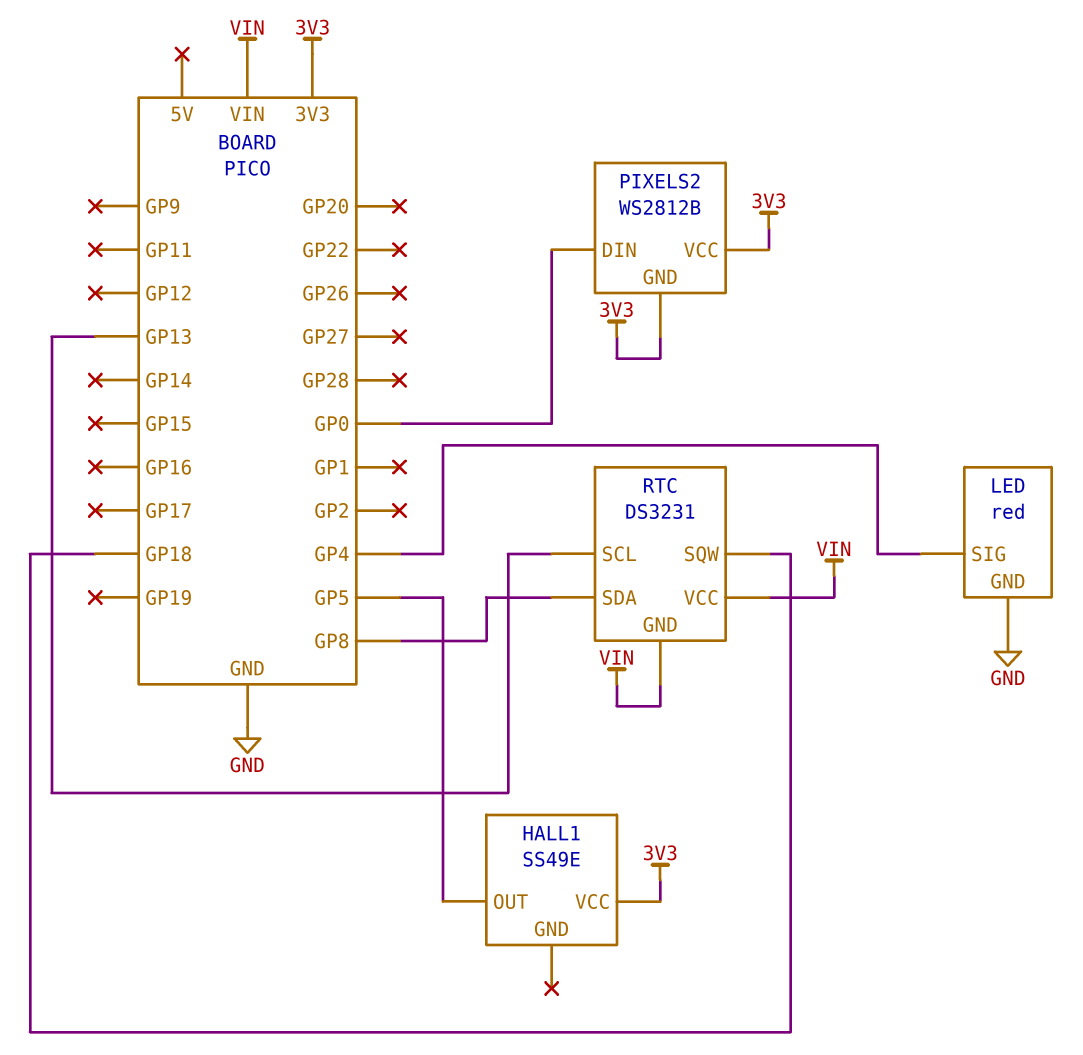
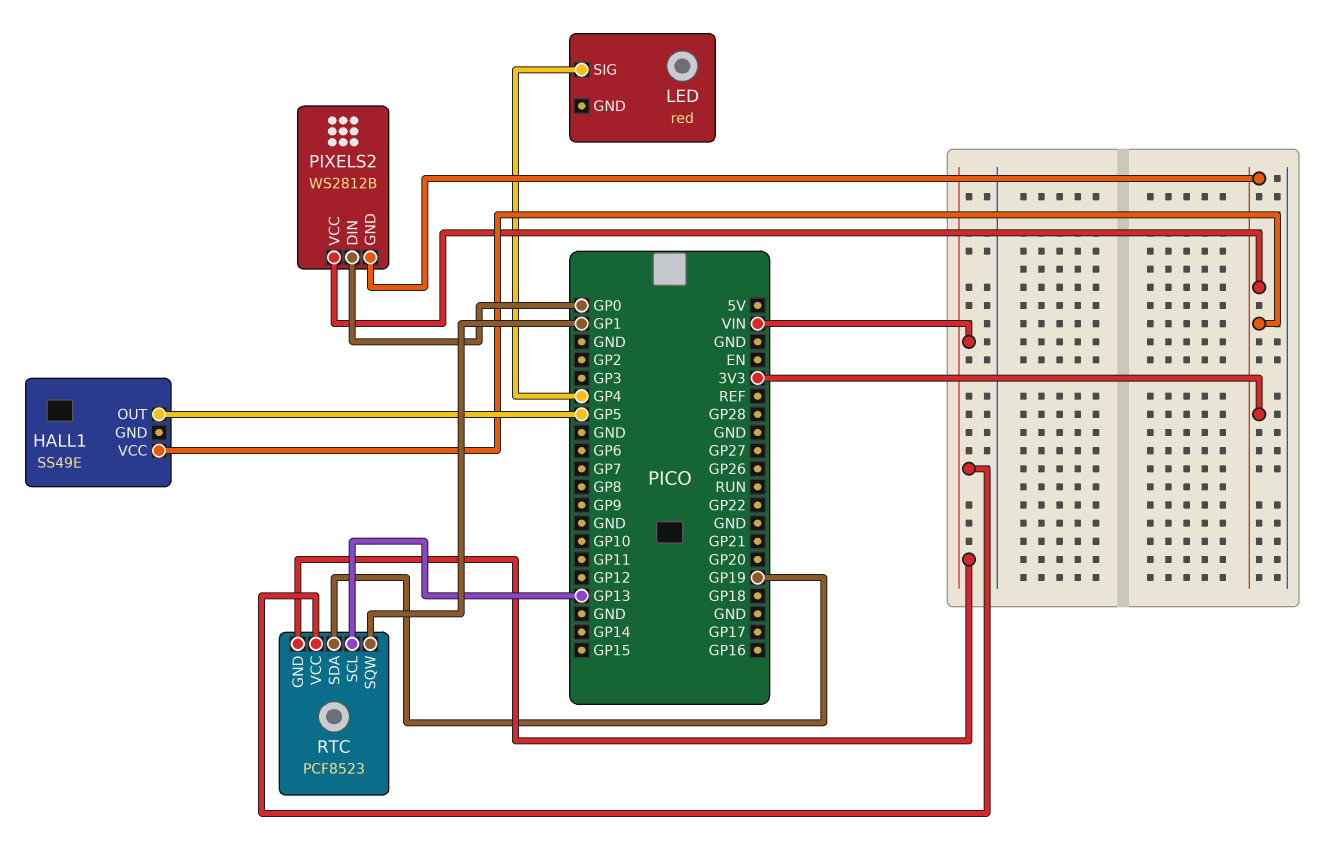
LED pin GND: GND -> none
RTC: DS3231 -> PCF8523
RTC pin SDA: GP8 -> GP19
RTC pin SQW: GP18 -> GP1

